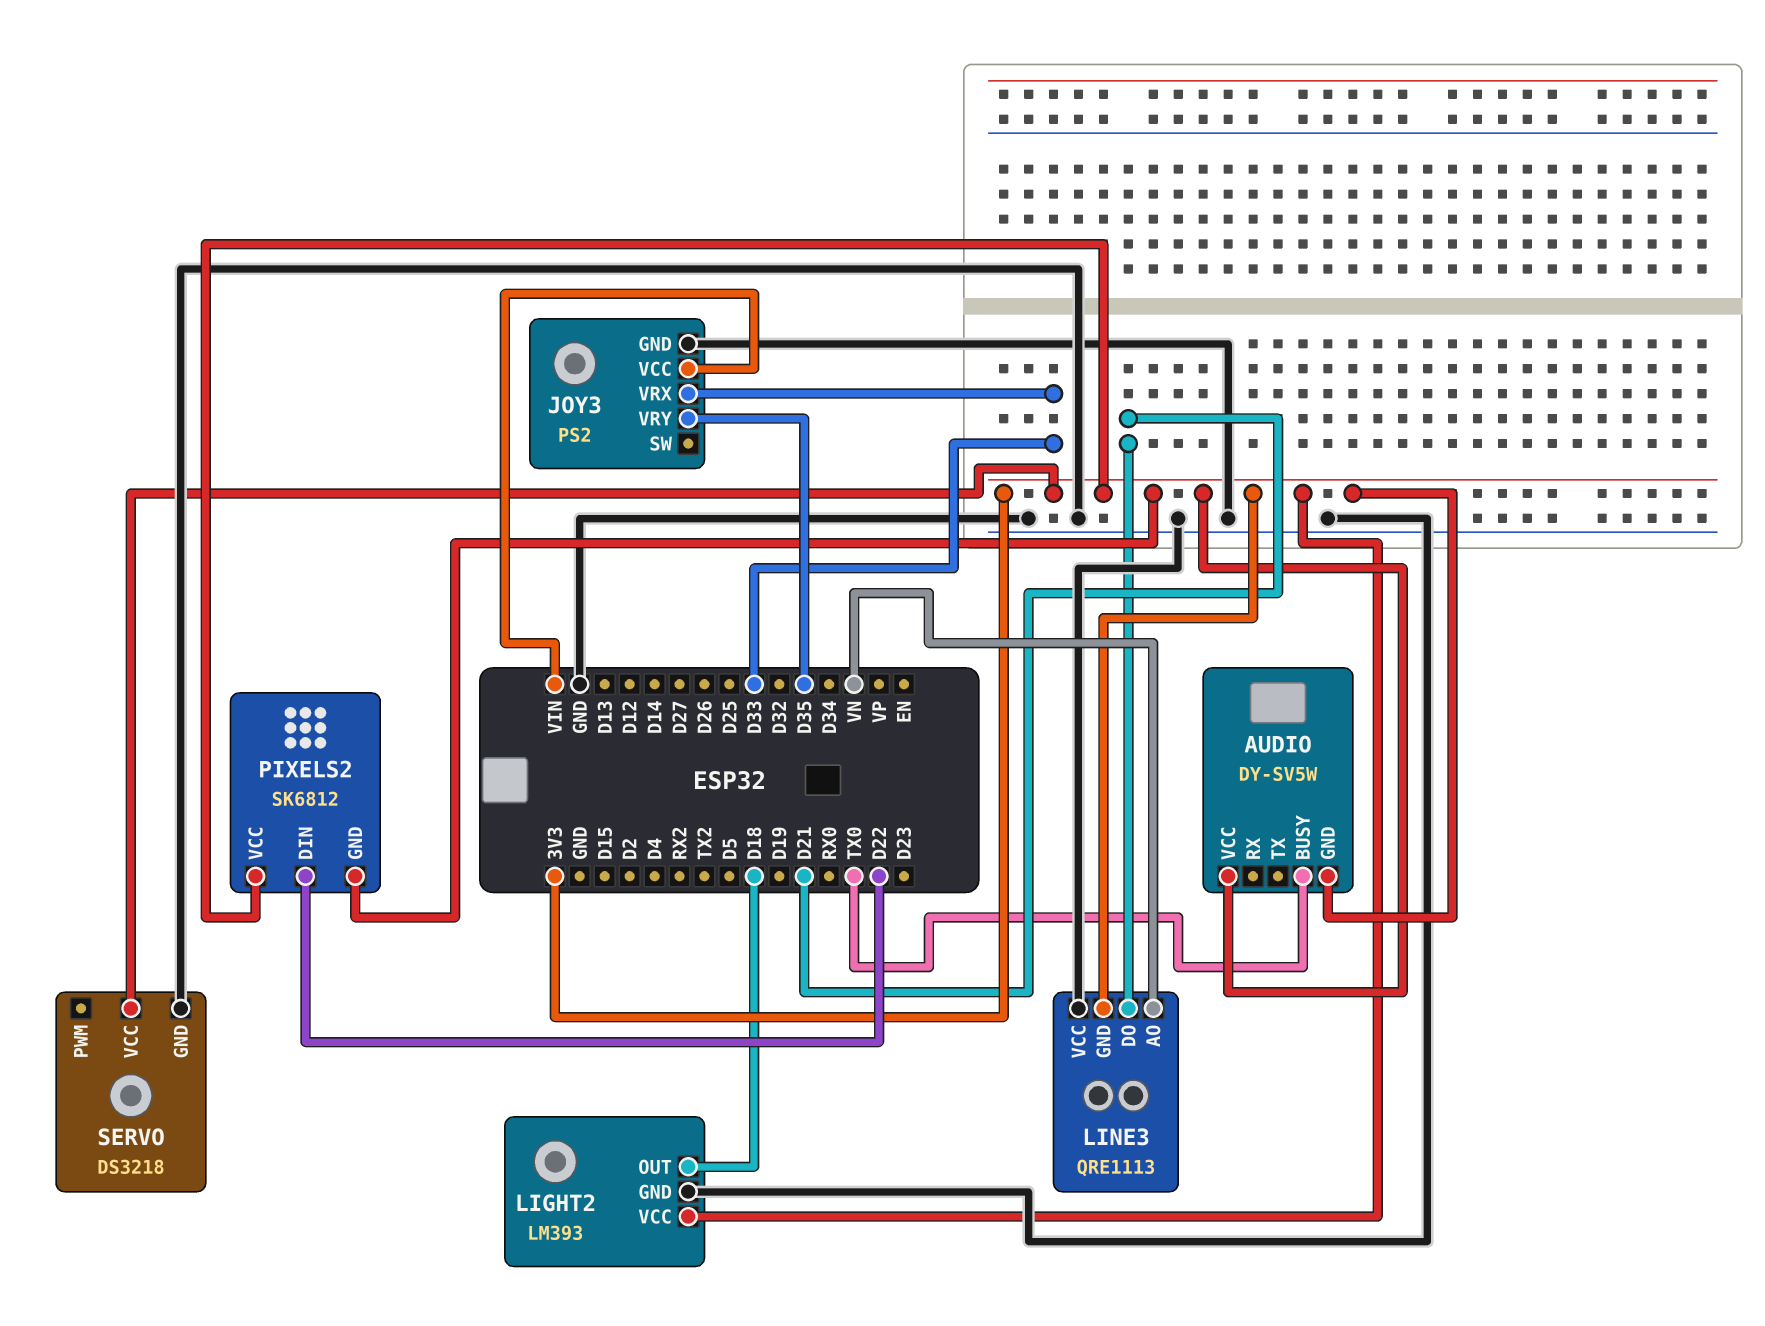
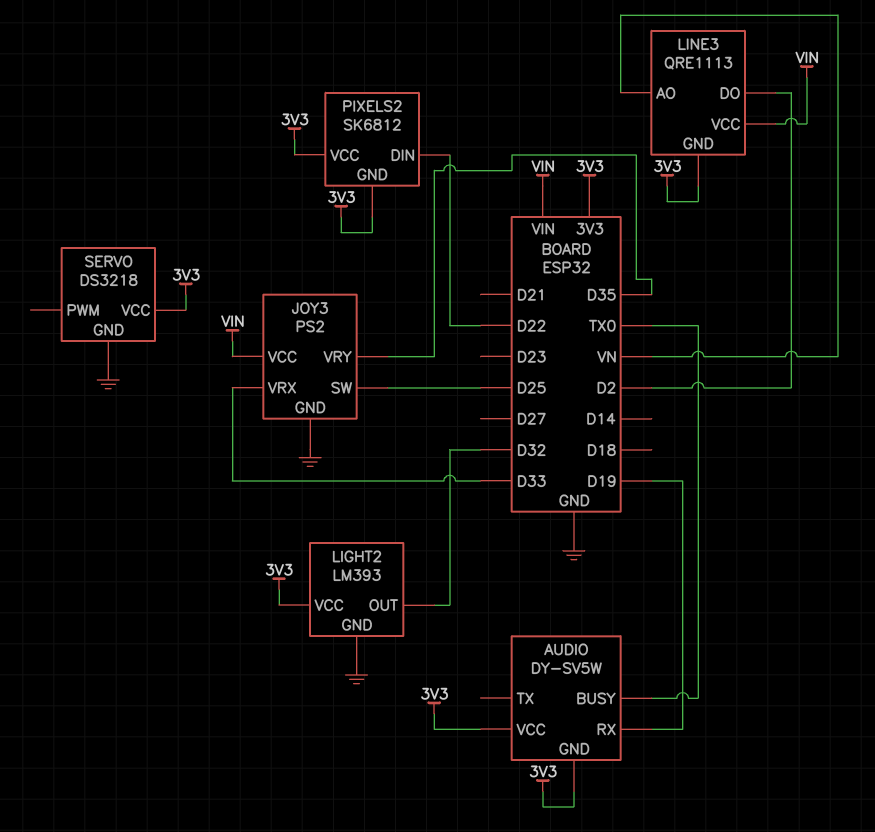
AUDIO pin RX: none -> D19
JOY3 pin SW: none -> D25
LIGHT2 pin OUT: D18 -> D32
LINE3 pin DO: D21 -> D2
LINE3 pin VCC: GND -> VIN

